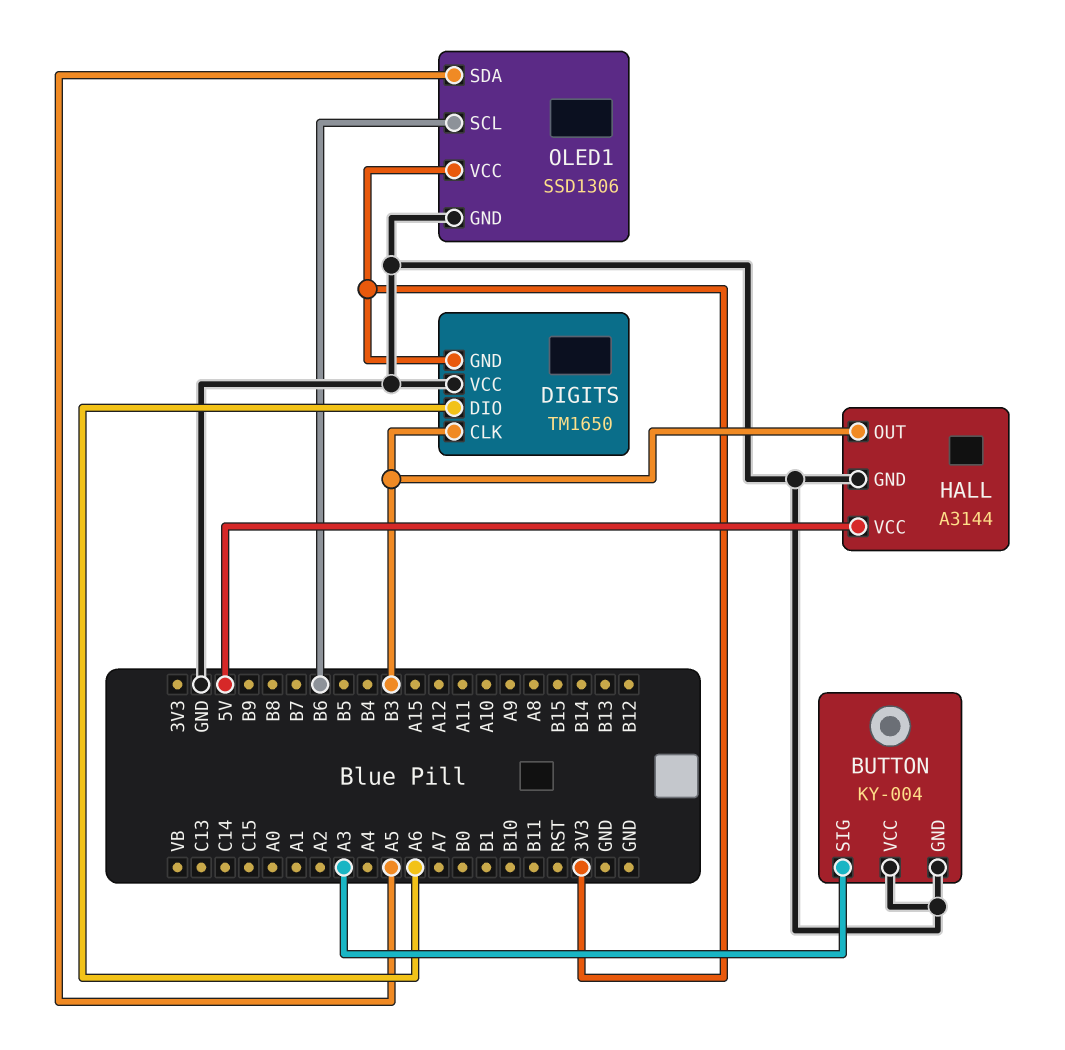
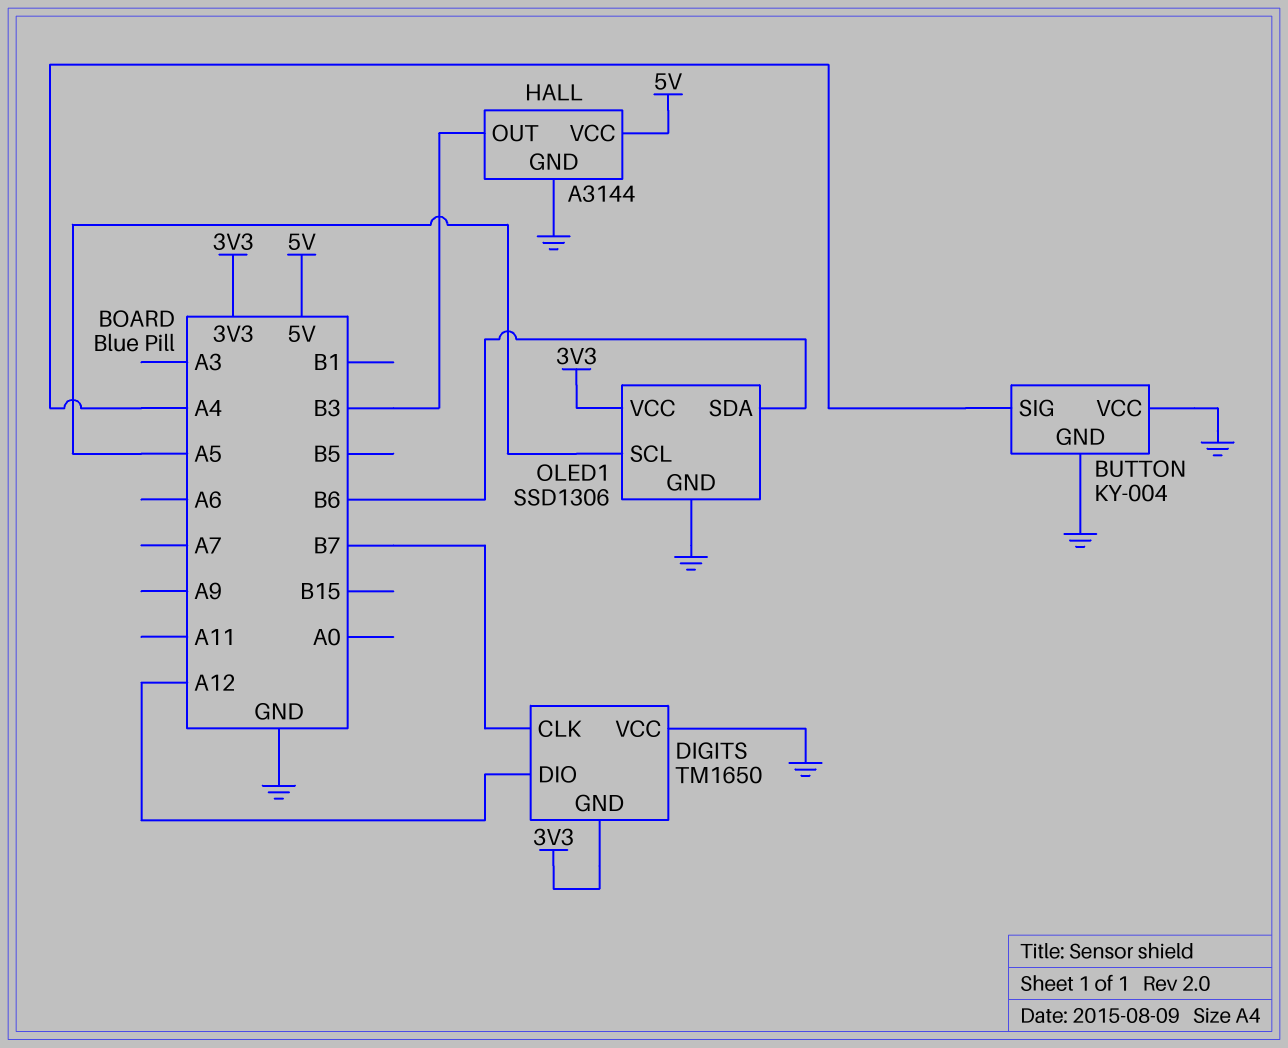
BUTTON pin SIG: A3 -> A4
DIGITS pin CLK: B3 -> B7
DIGITS pin DIO: A6 -> A12
OLED1 pin SCL: B6 -> A5
OLED1 pin SDA: A5 -> B6

